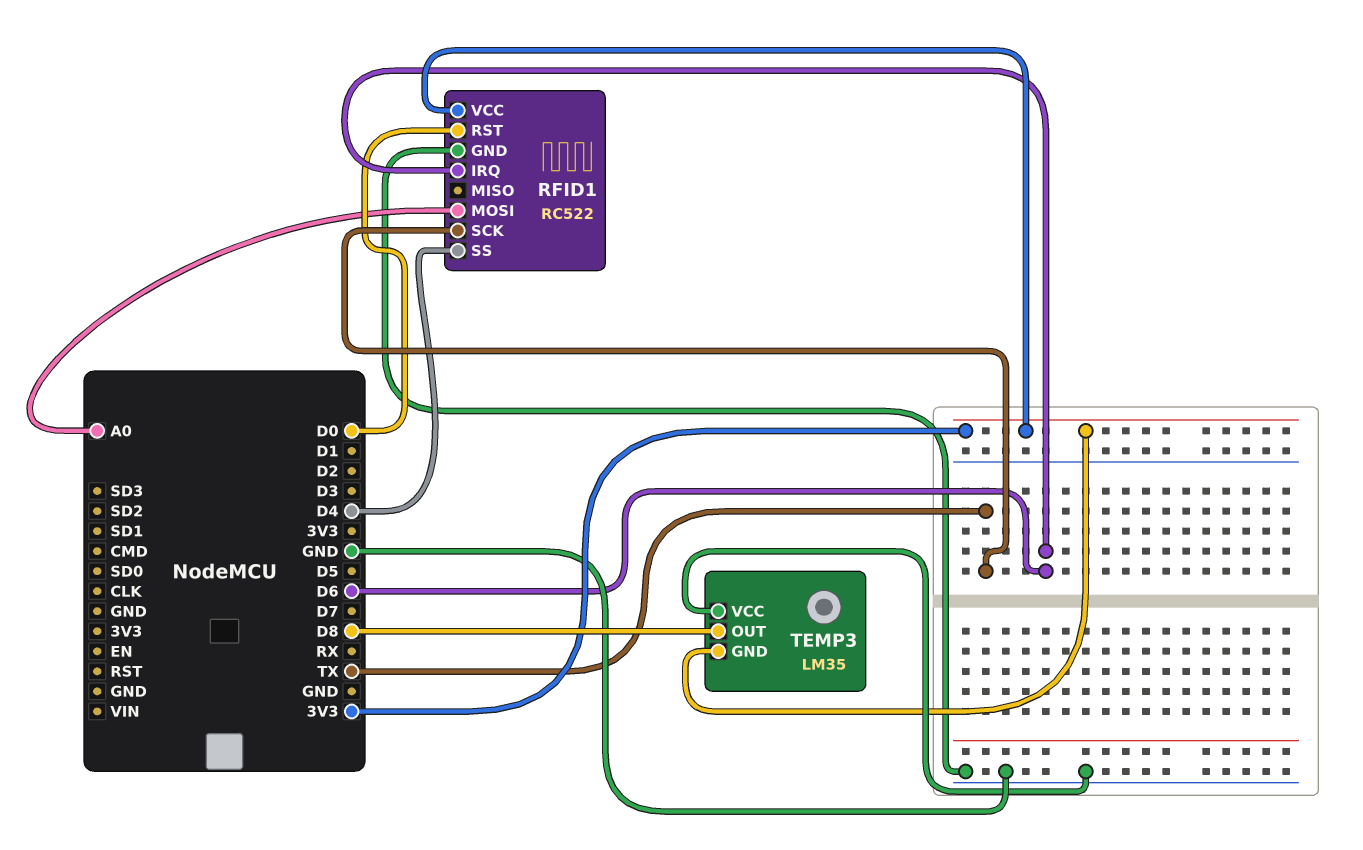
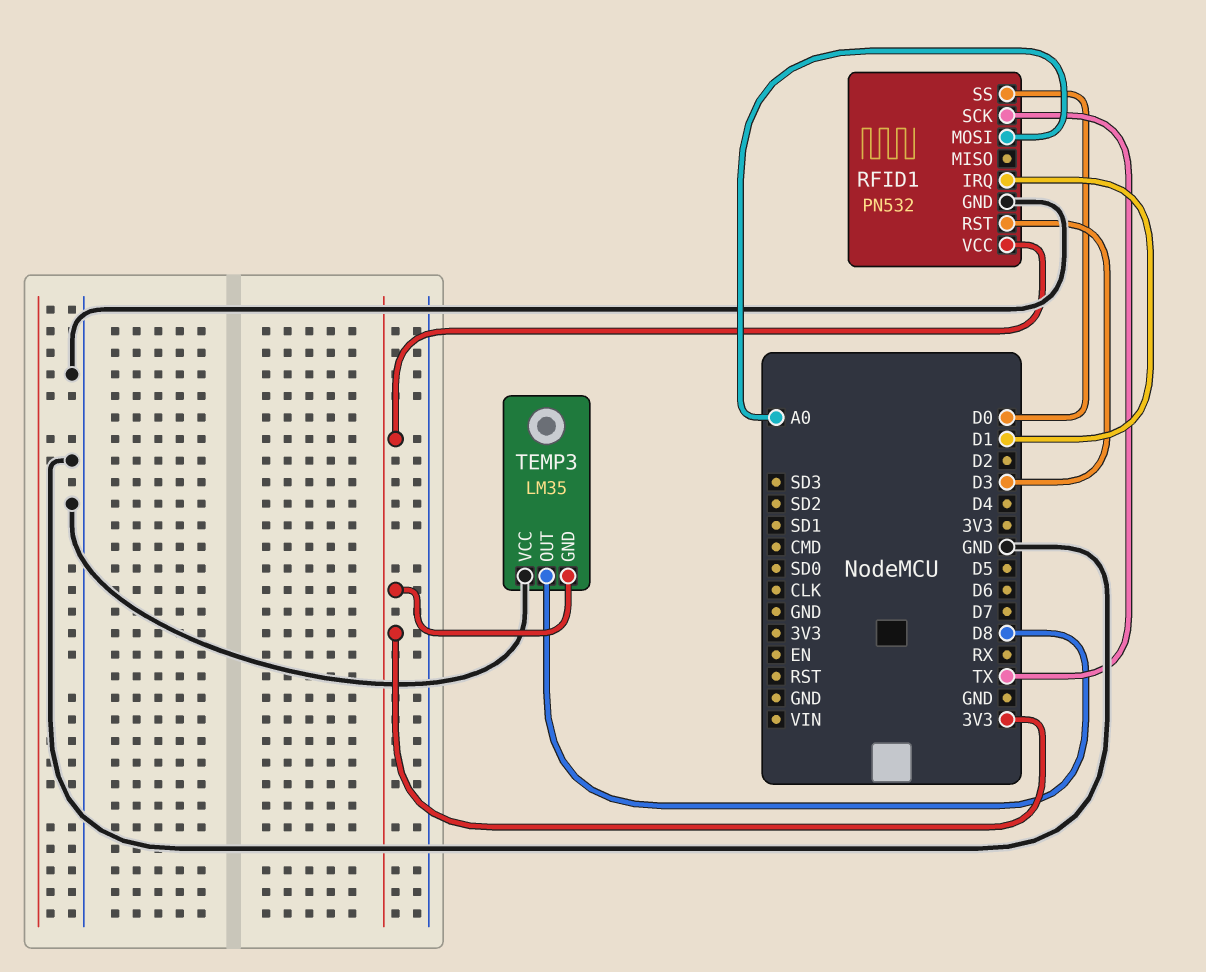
RFID1: RC522 -> PN532
RFID1 pin IRQ: D6 -> D1
RFID1 pin RST: D0 -> D3
RFID1 pin SS: D4 -> D0

